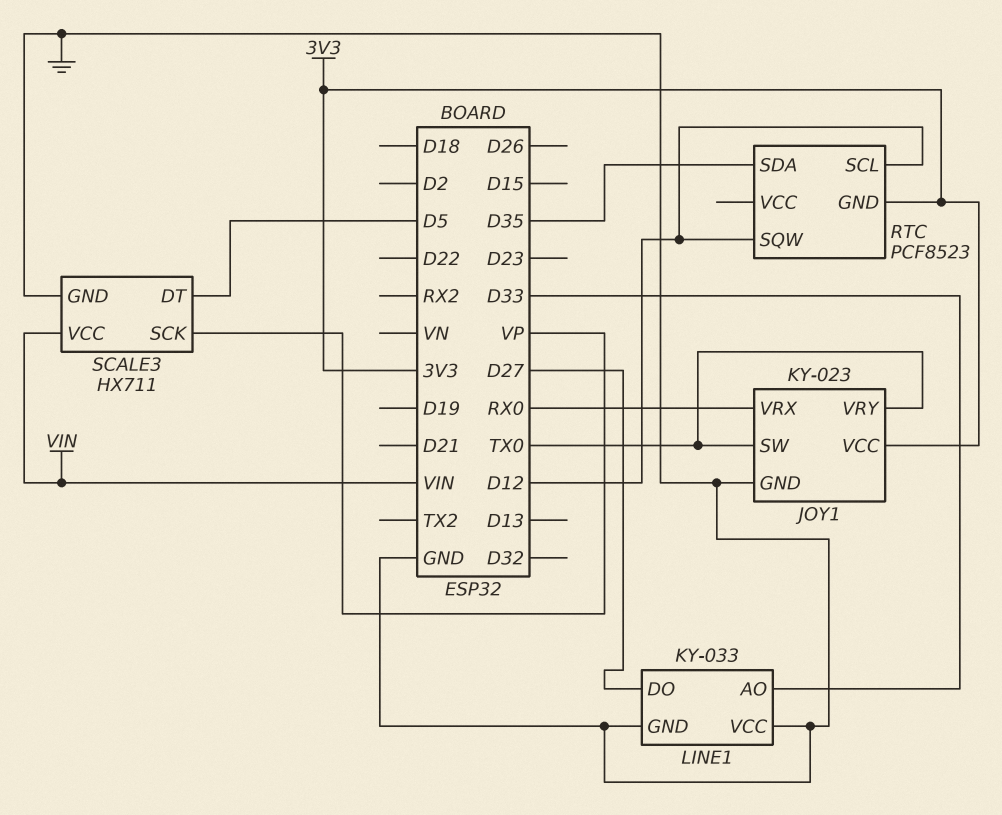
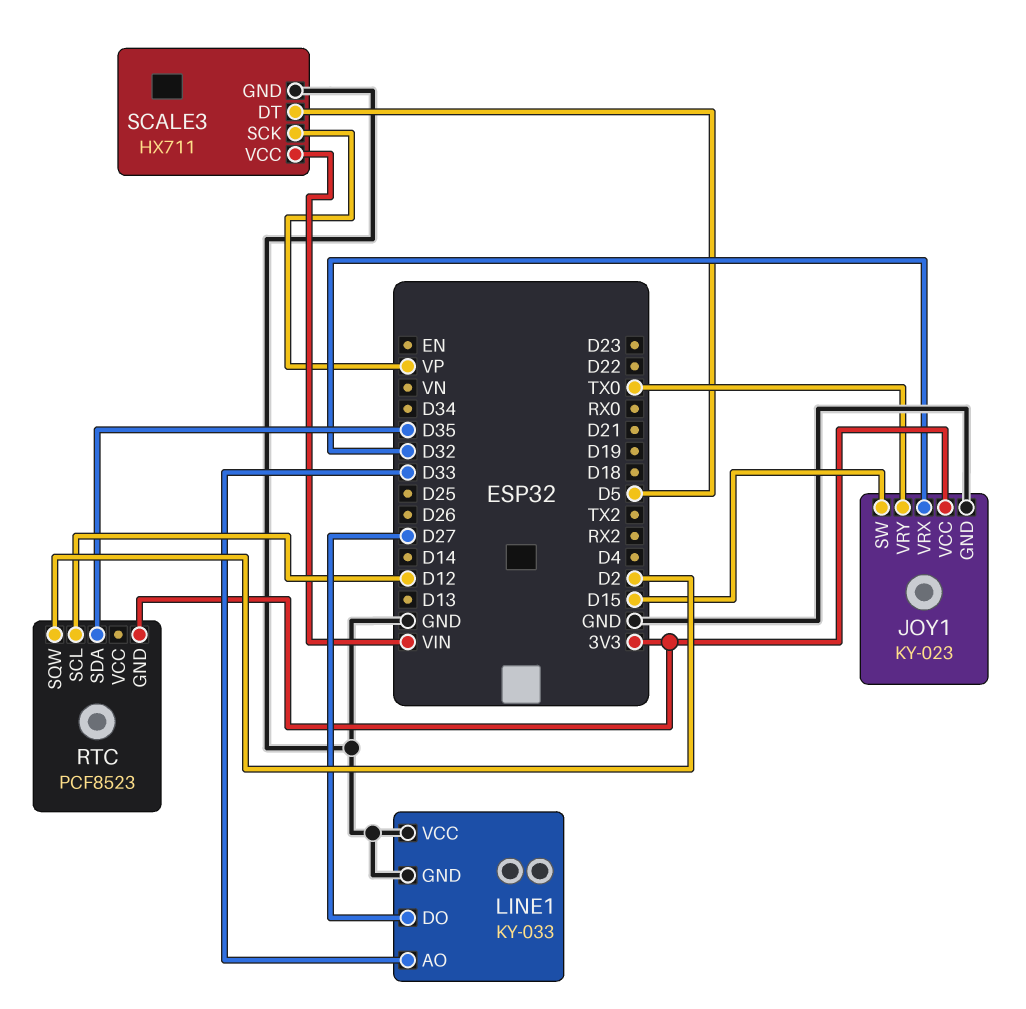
JOY1 pin SW: TX0 -> D15
JOY1 pin VRX: RX0 -> D32
RTC pin SQW: D12 -> D2

